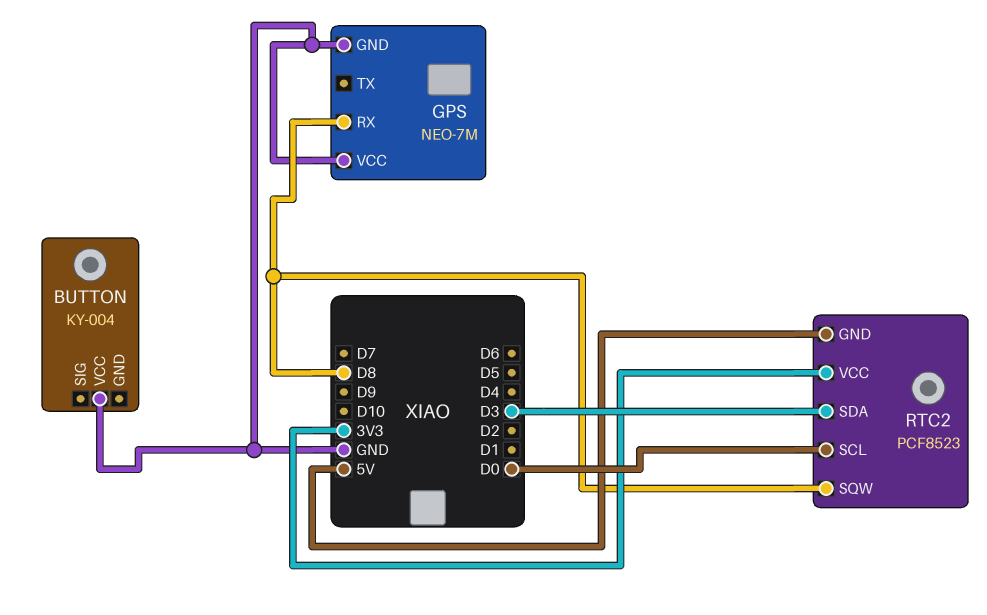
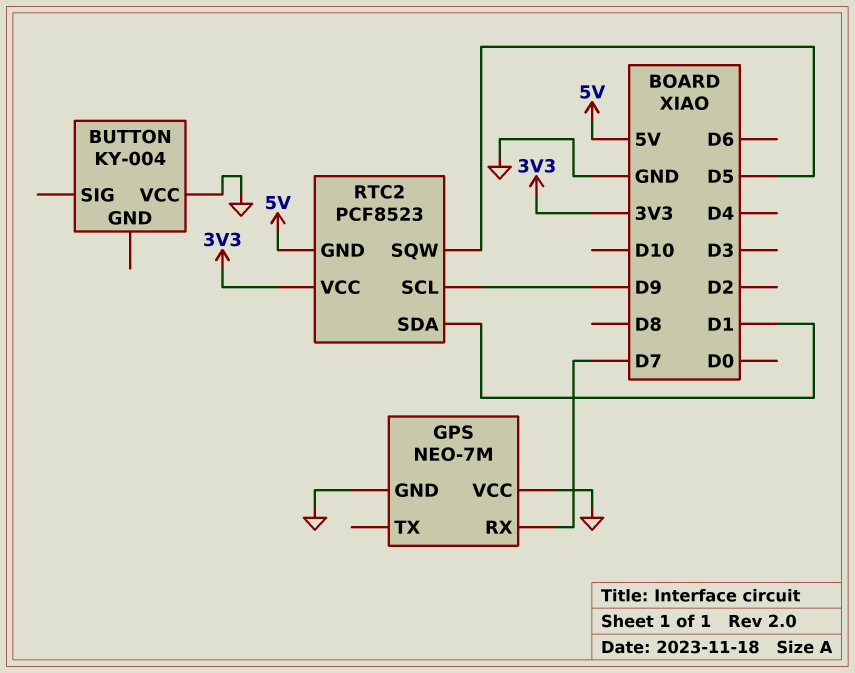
GPS pin RX: D8 -> D7
RTC2 pin SCL: D0 -> D9
RTC2 pin SDA: D3 -> D1
RTC2 pin SQW: D8 -> D5

